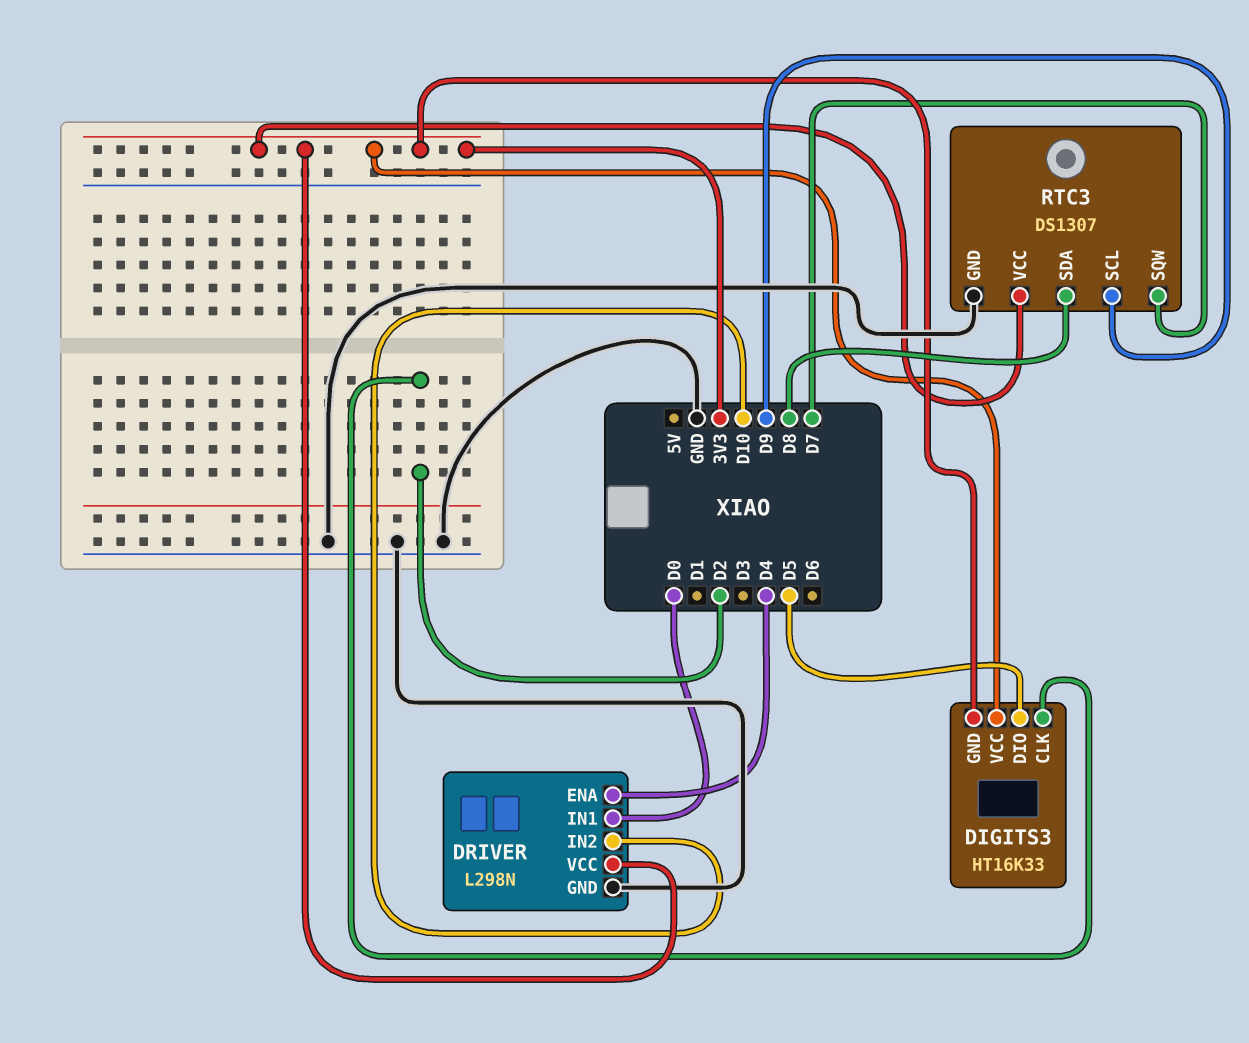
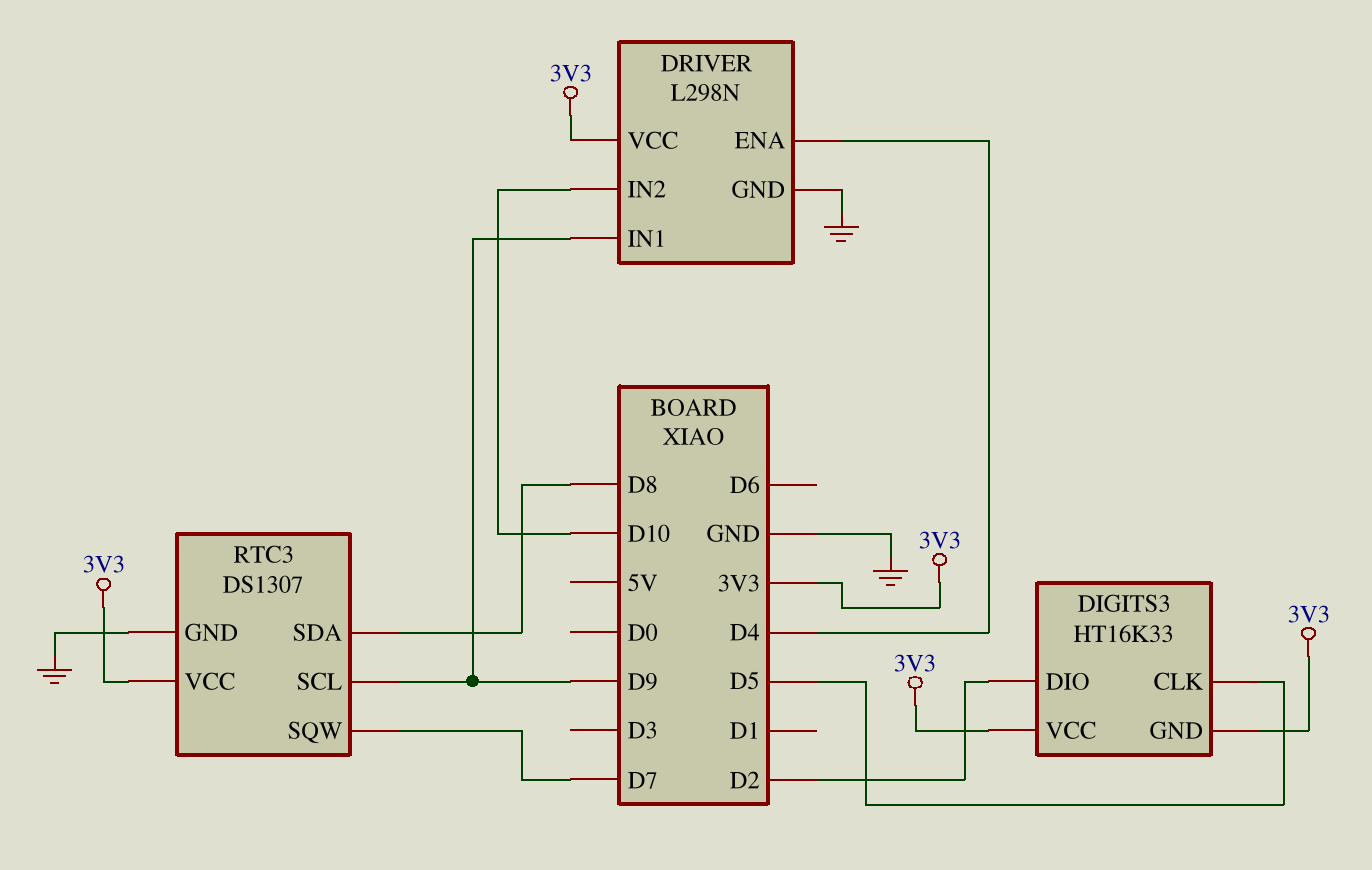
DIGITS3 pin CLK: D2 -> D5
DIGITS3 pin DIO: D5 -> D2
DRIVER pin IN1: D0 -> D9

